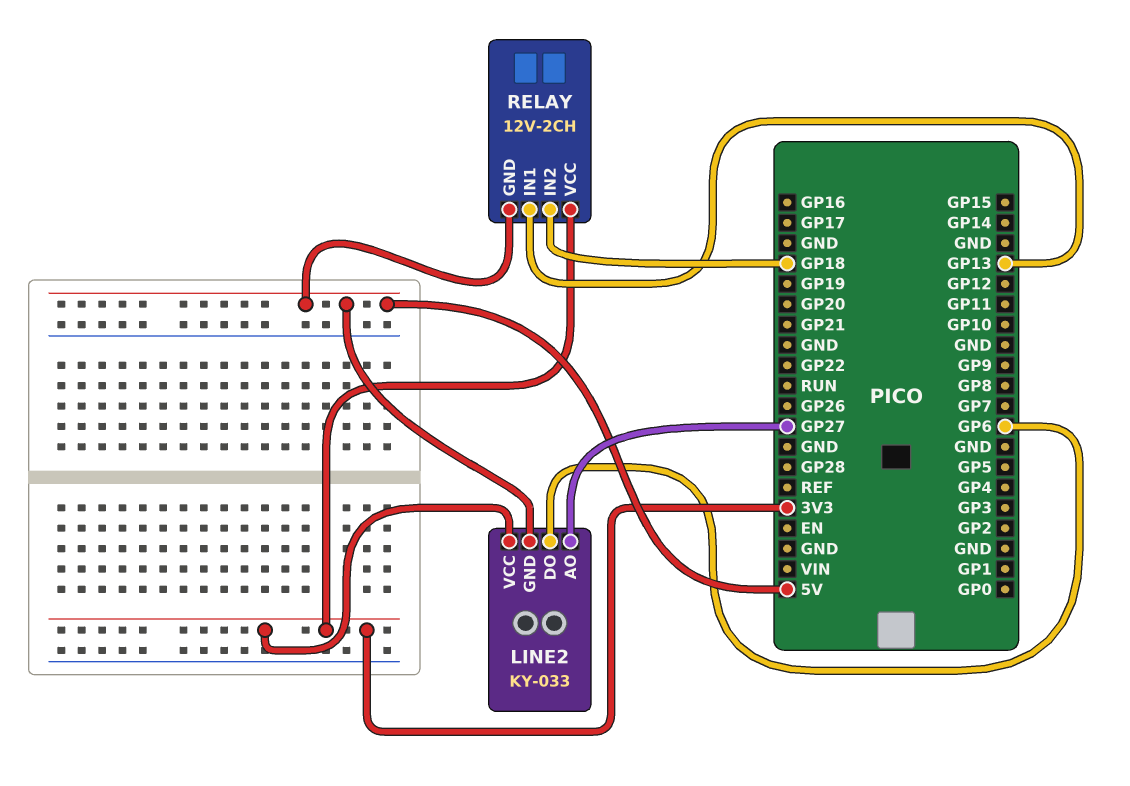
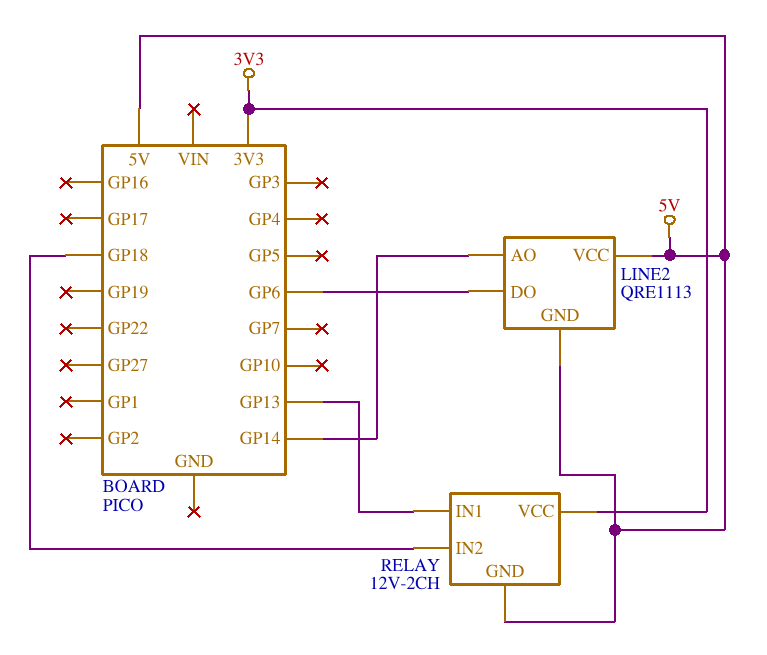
LINE2: KY-033 -> QRE1113
LINE2 pin AO: GP27 -> GP14
LINE2 pin VCC: 3V3 -> 5V

